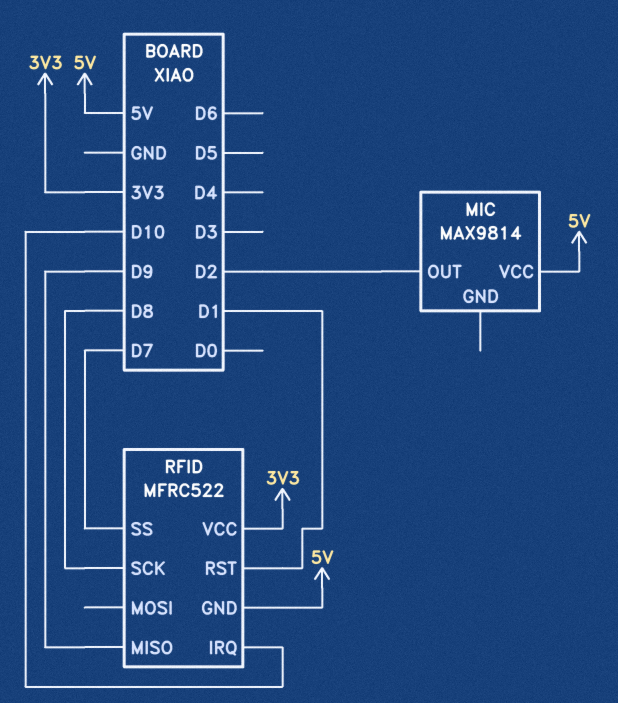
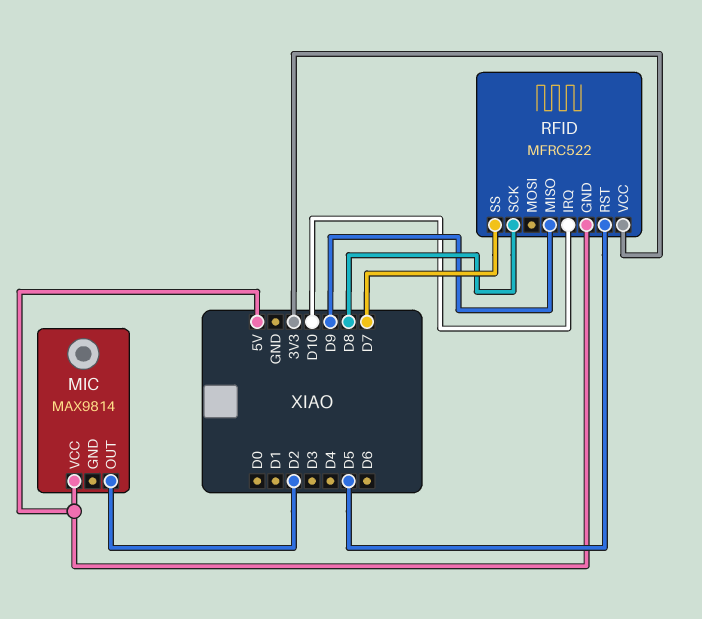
RFID pin RST: D1 -> D5

